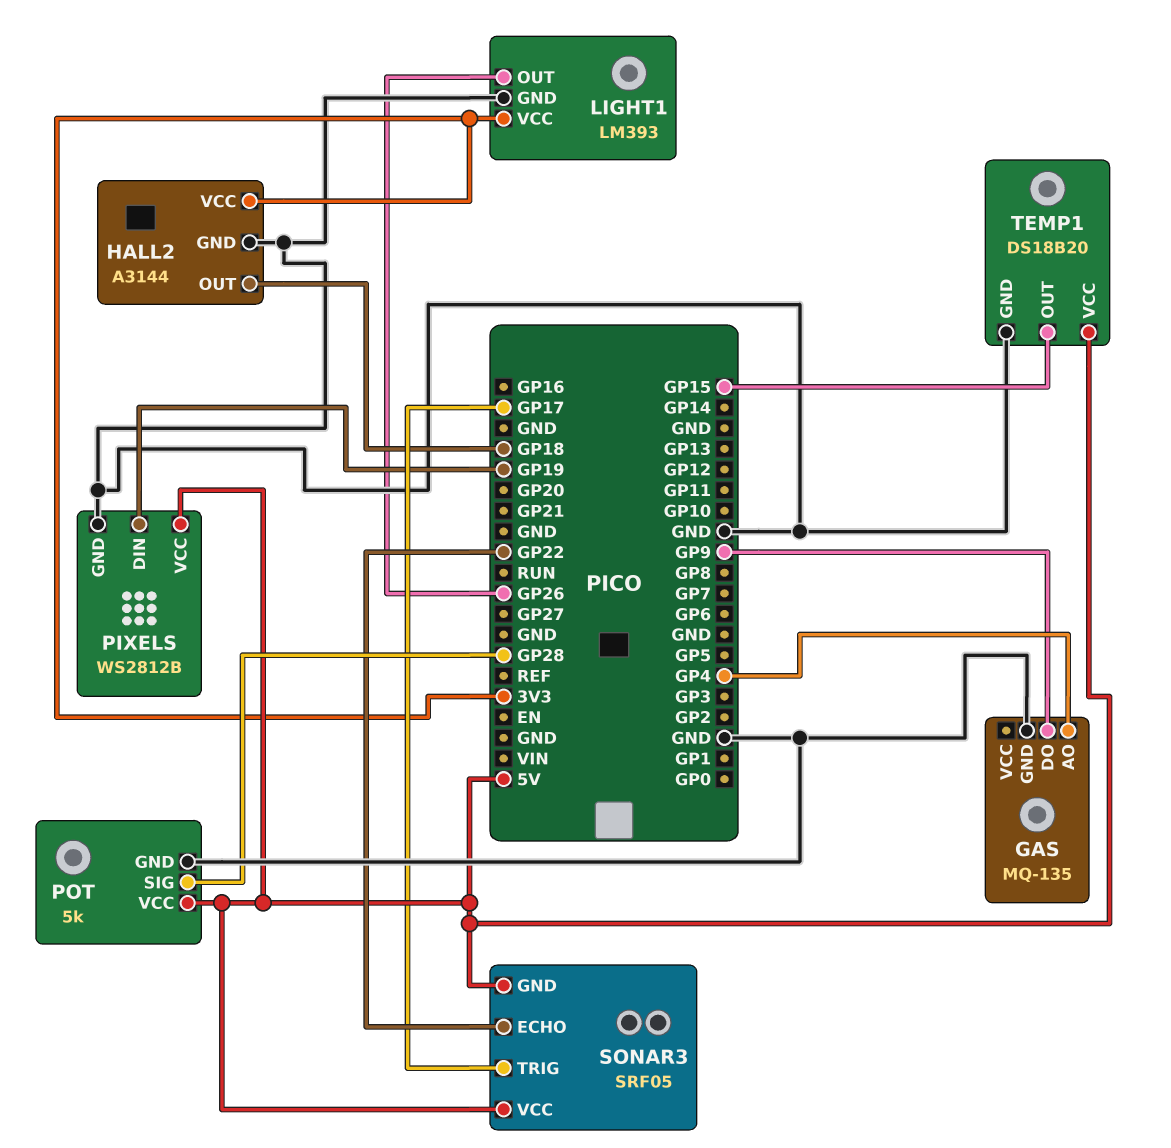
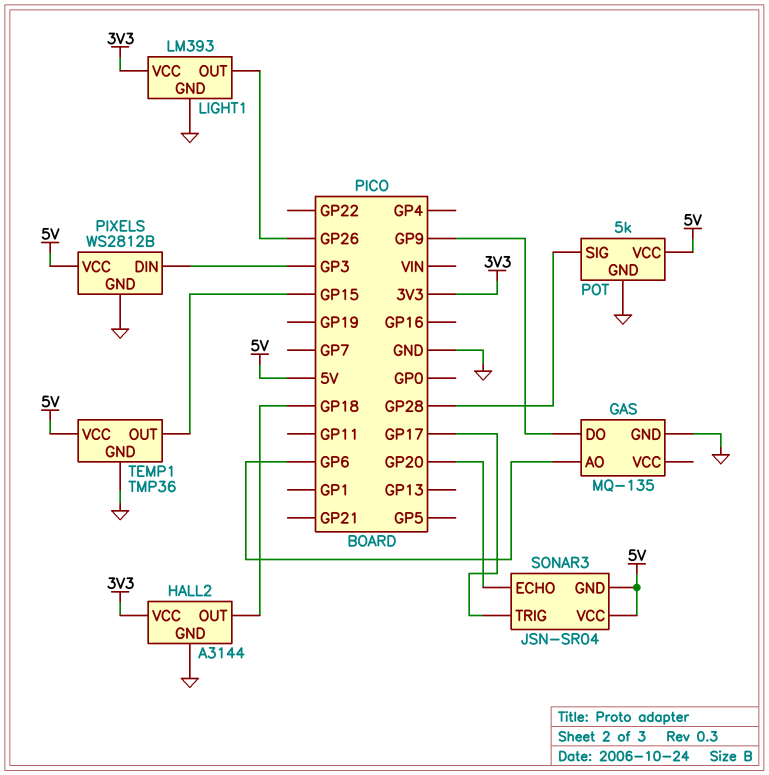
GAS pin AO: GP4 -> GP6
PIXELS pin DIN: GP19 -> GP3
SONAR3: SRF05 -> JSN-SR04
SONAR3 pin ECHO: GP22 -> GP20
TEMP1: DS18B20 -> TMP36

